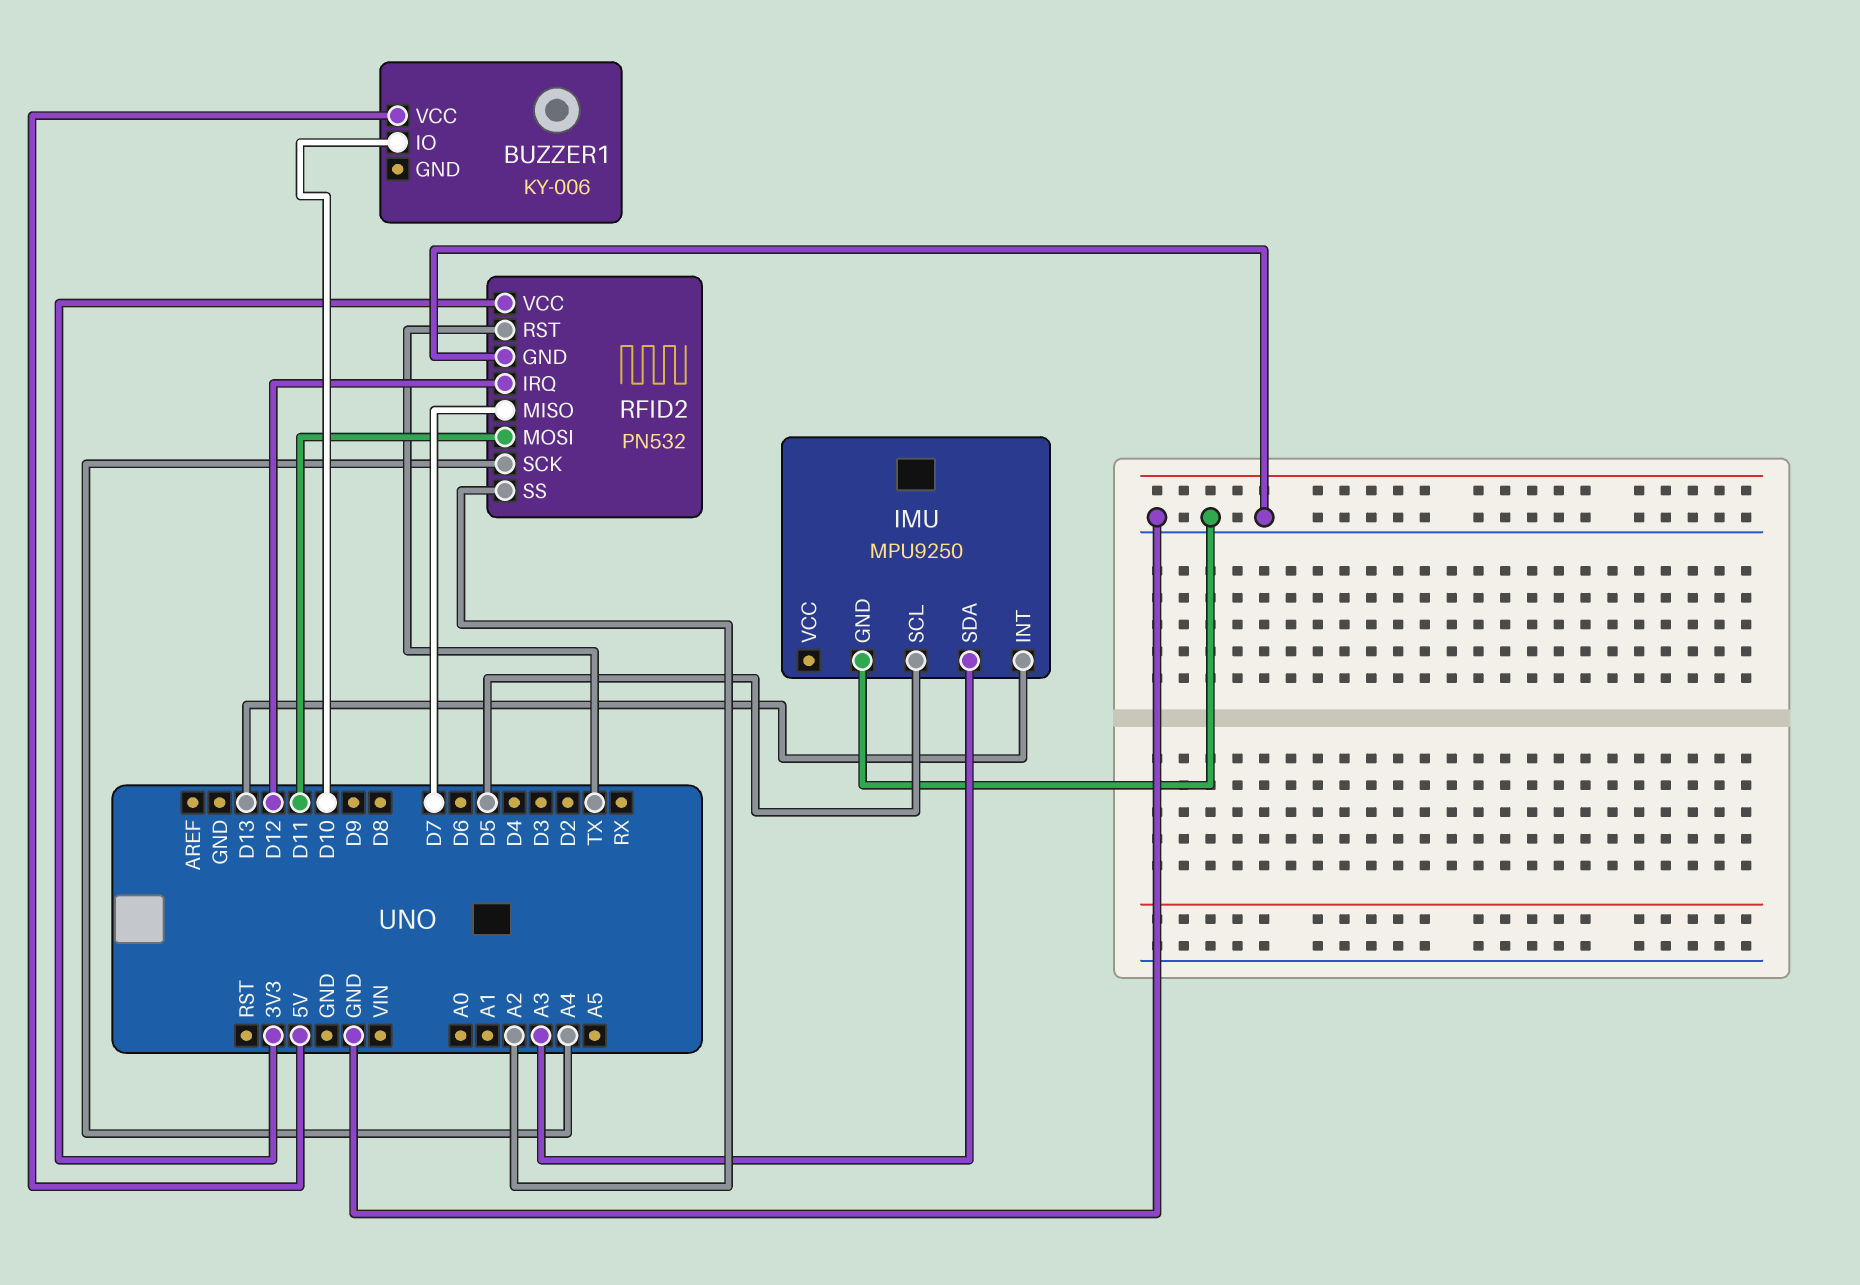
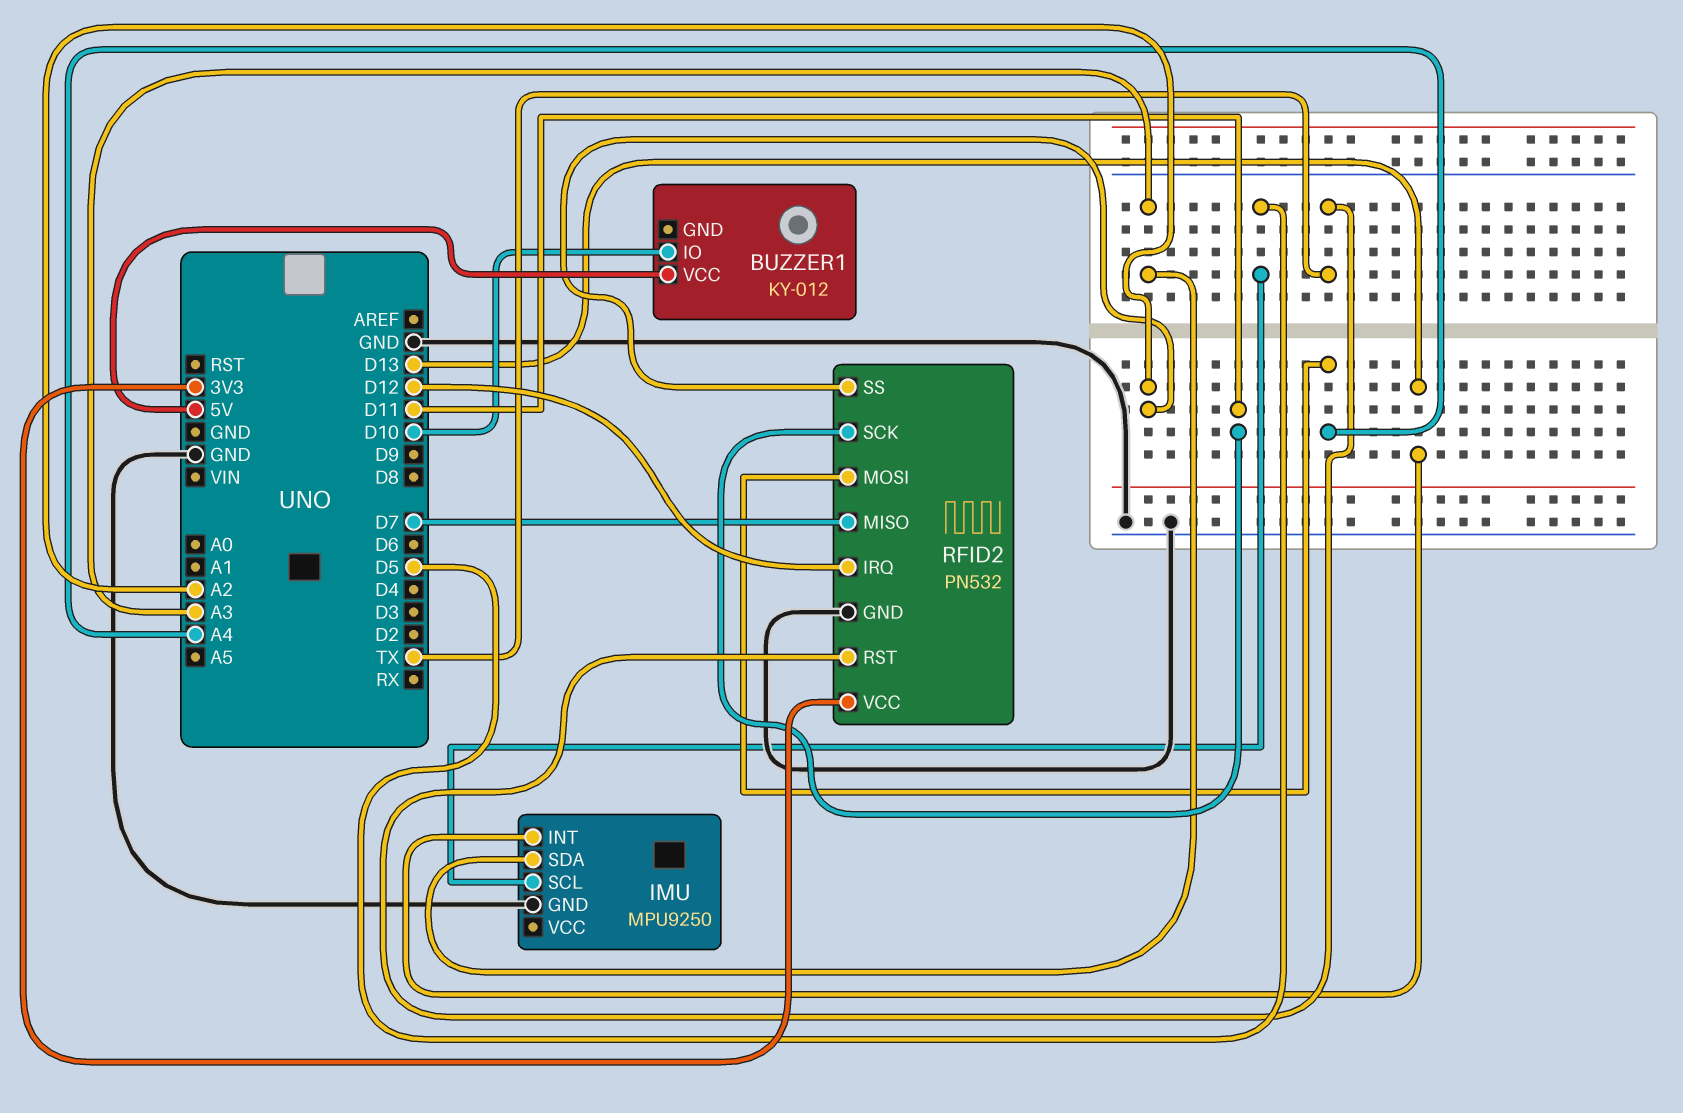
BUZZER1: KY-006 -> KY-012
RFID2 pin MOSI: D11 -> A4
RFID2 pin SCK: A4 -> D11

